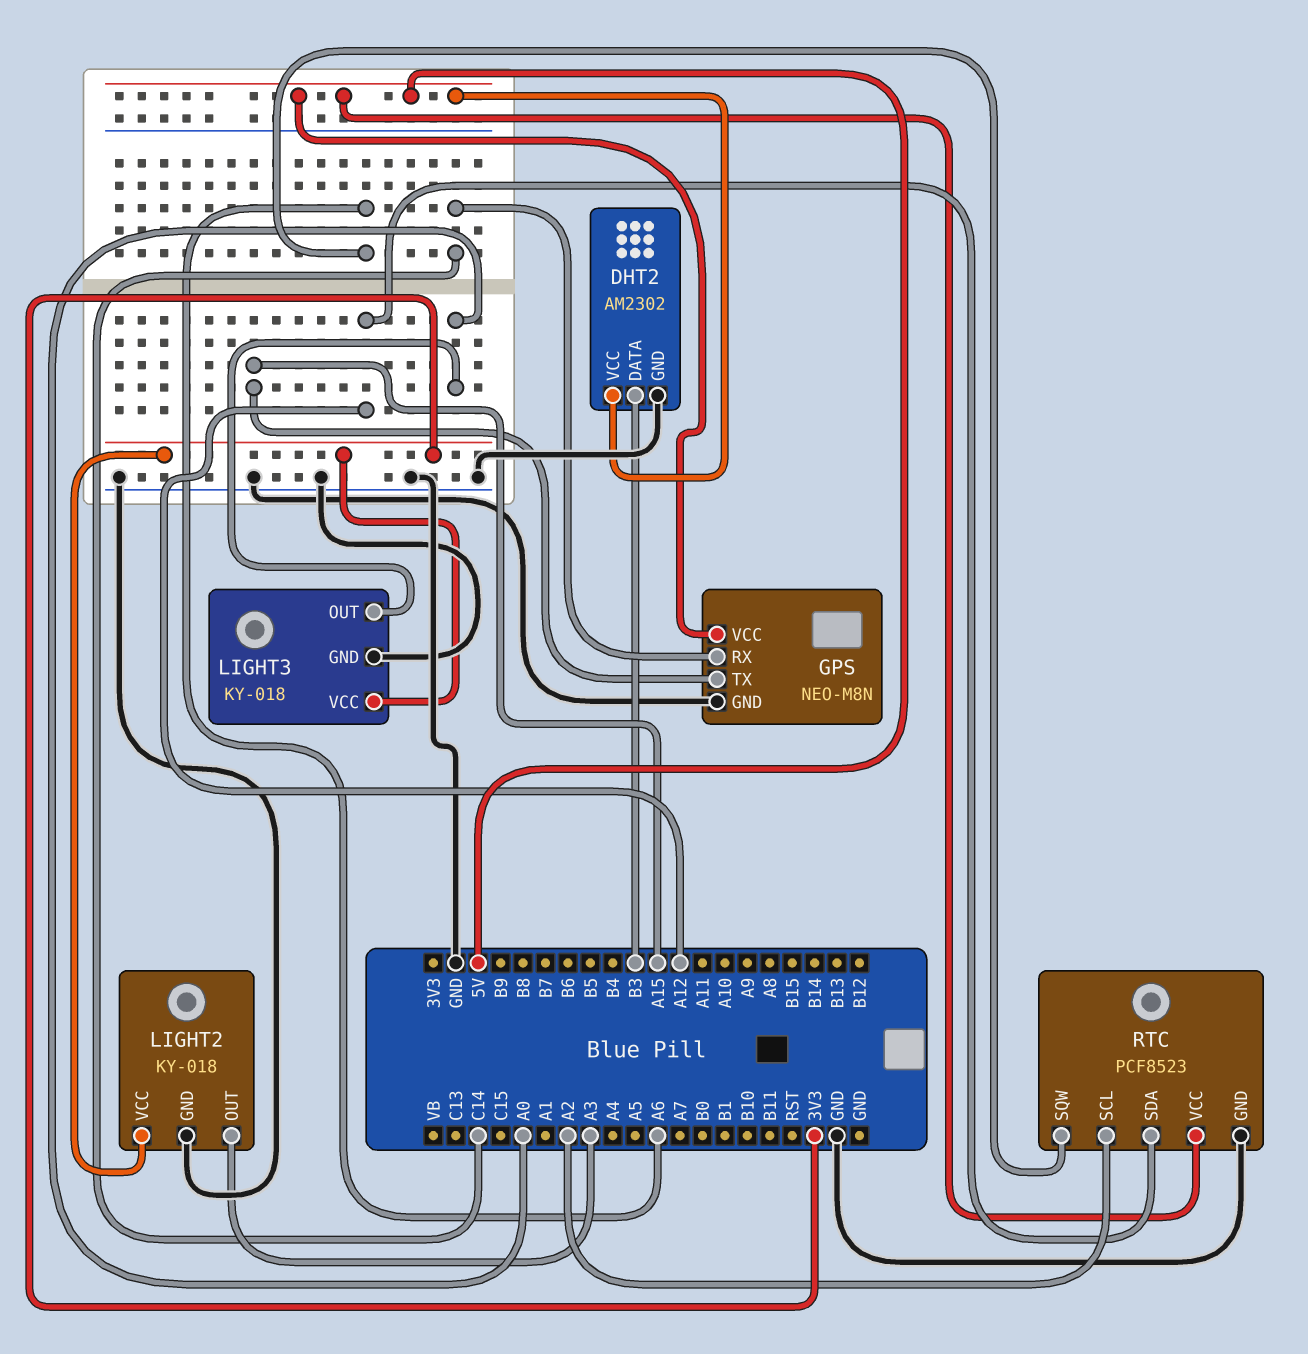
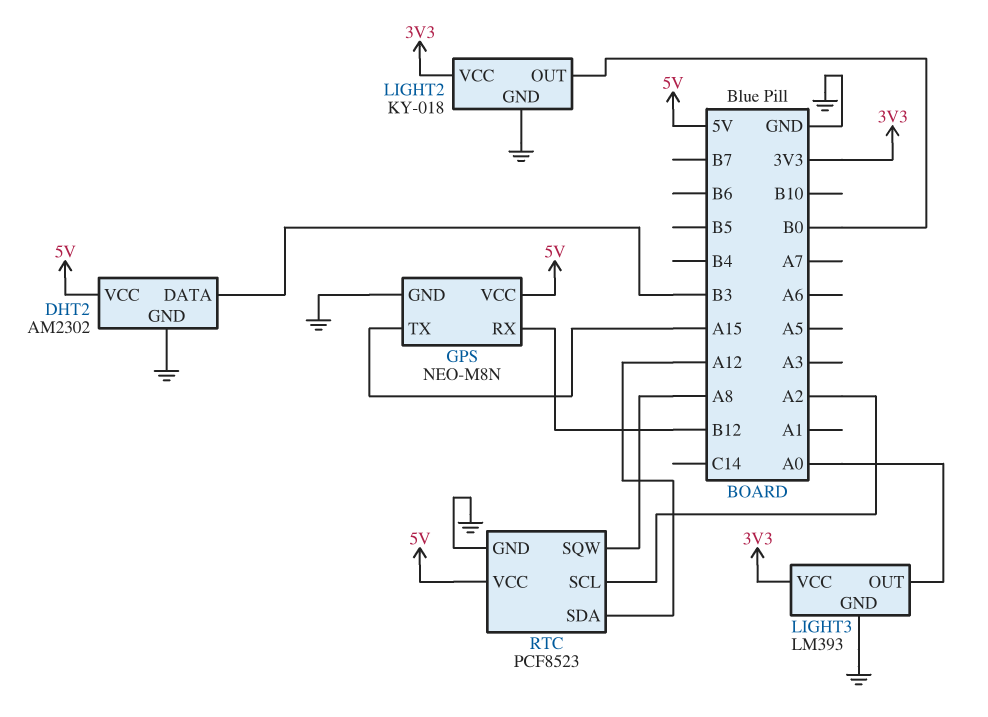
GPS pin RX: C14 -> B12
LIGHT2 pin OUT: A3 -> B0
LIGHT3: KY-018 -> LM393
RTC pin SQW: A6 -> A8

